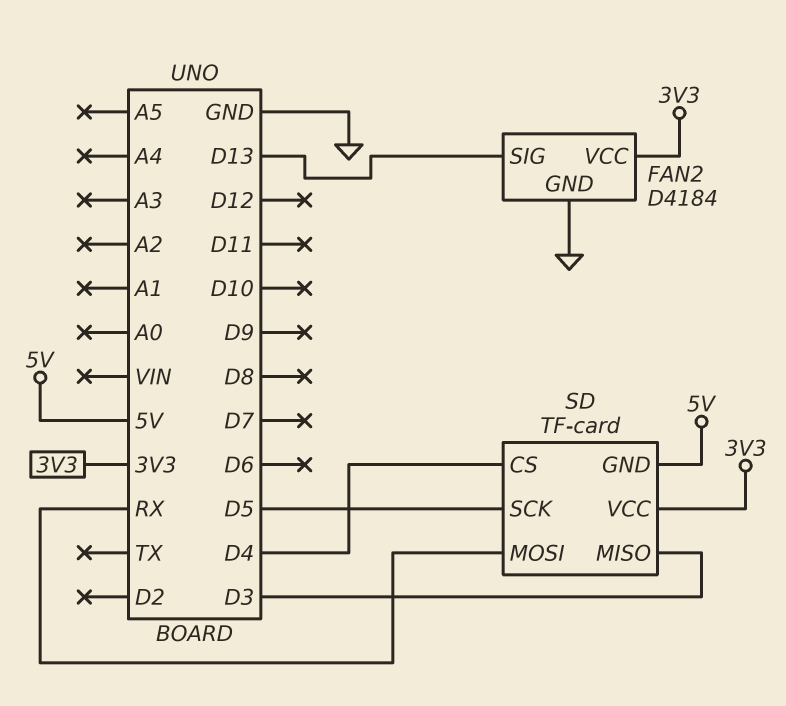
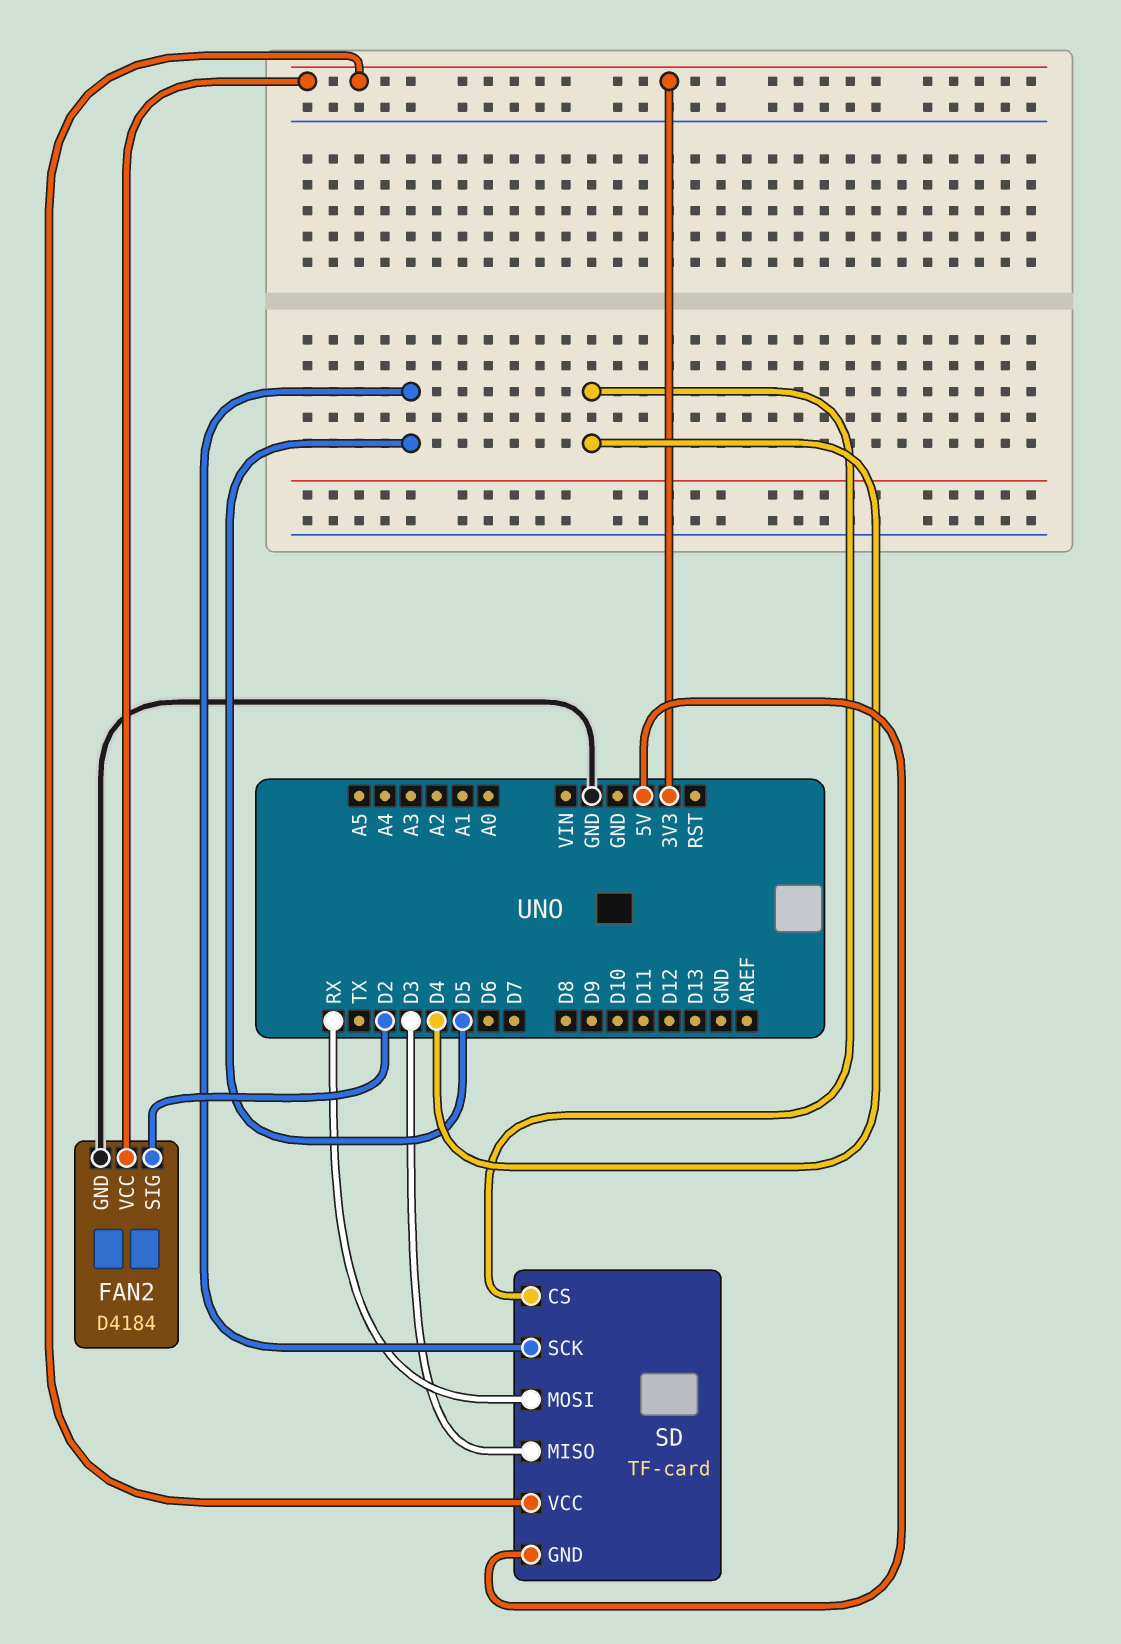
FAN2 pin SIG: D13 -> D2

